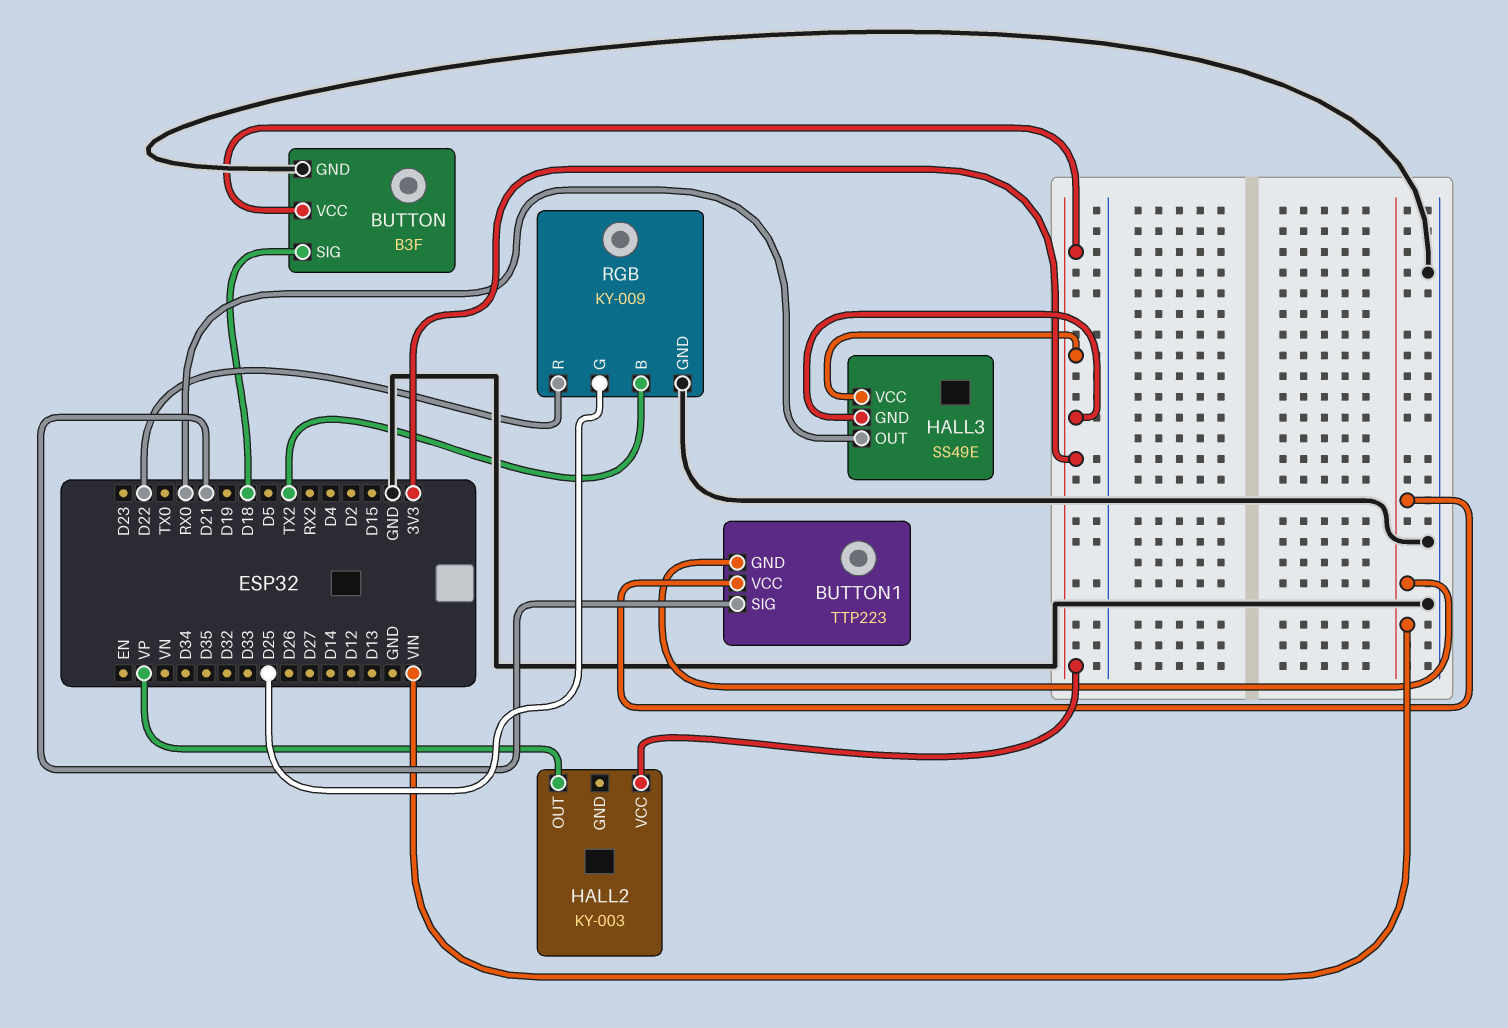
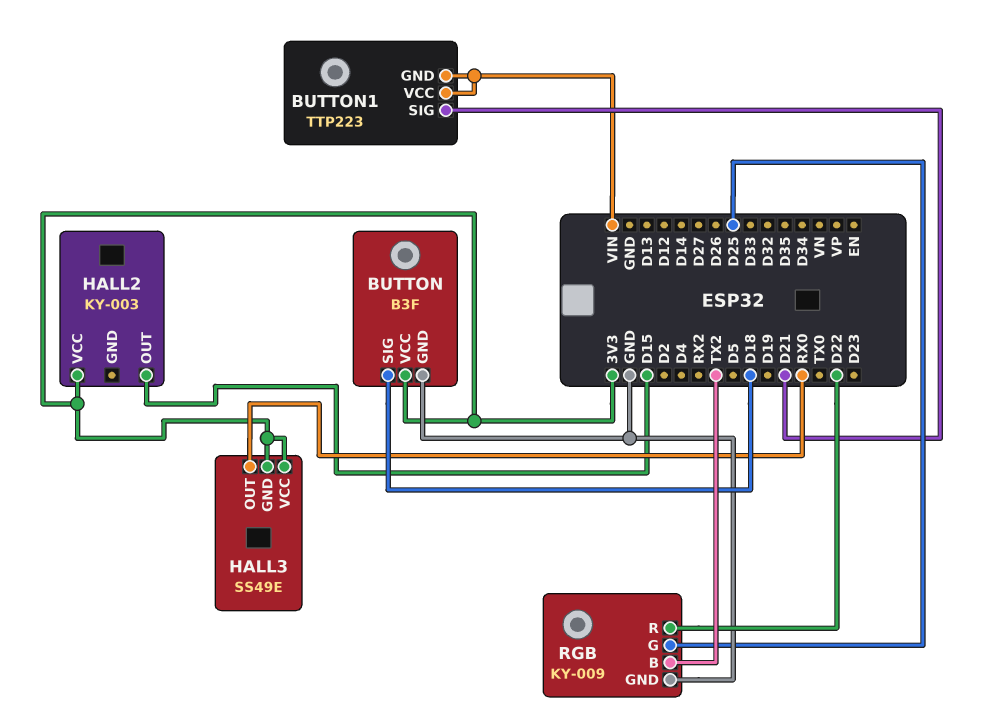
HALL2 pin OUT: VP -> D15

